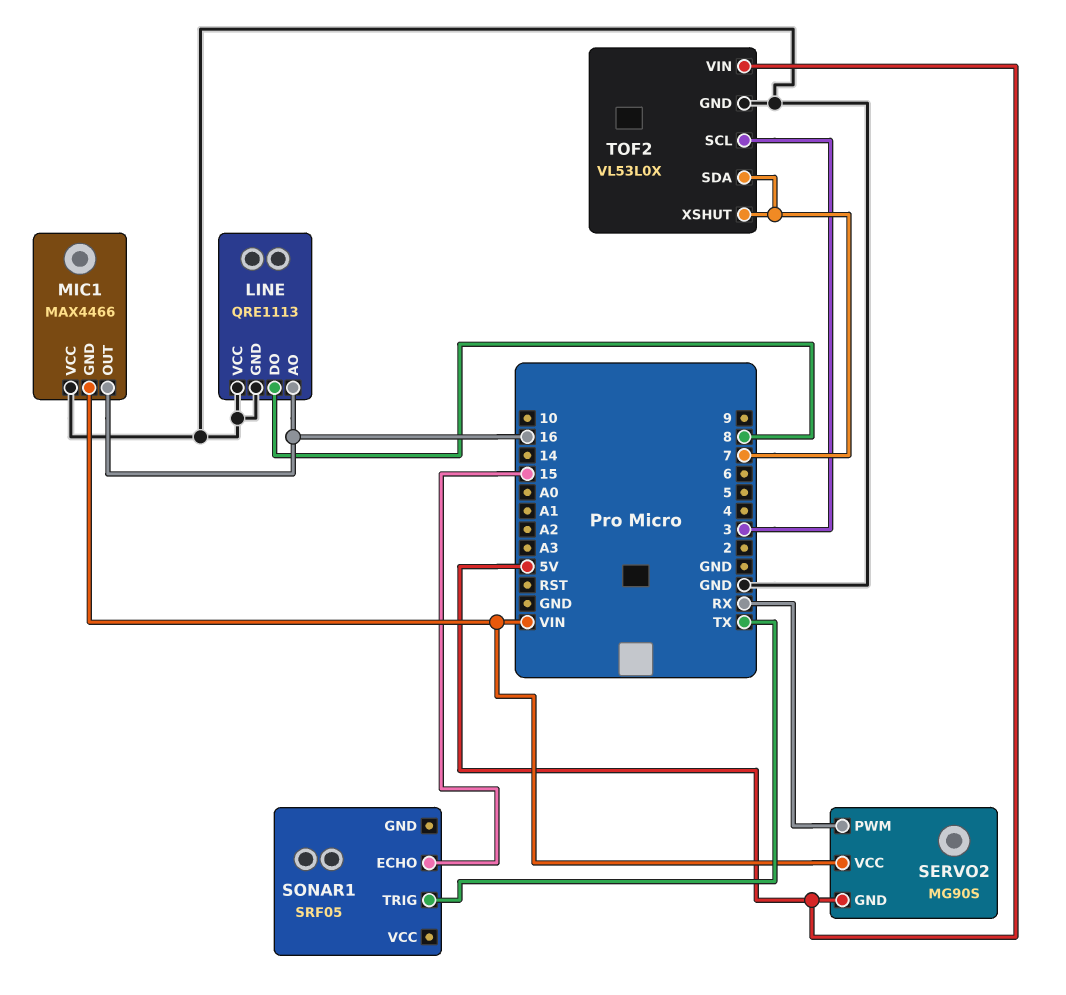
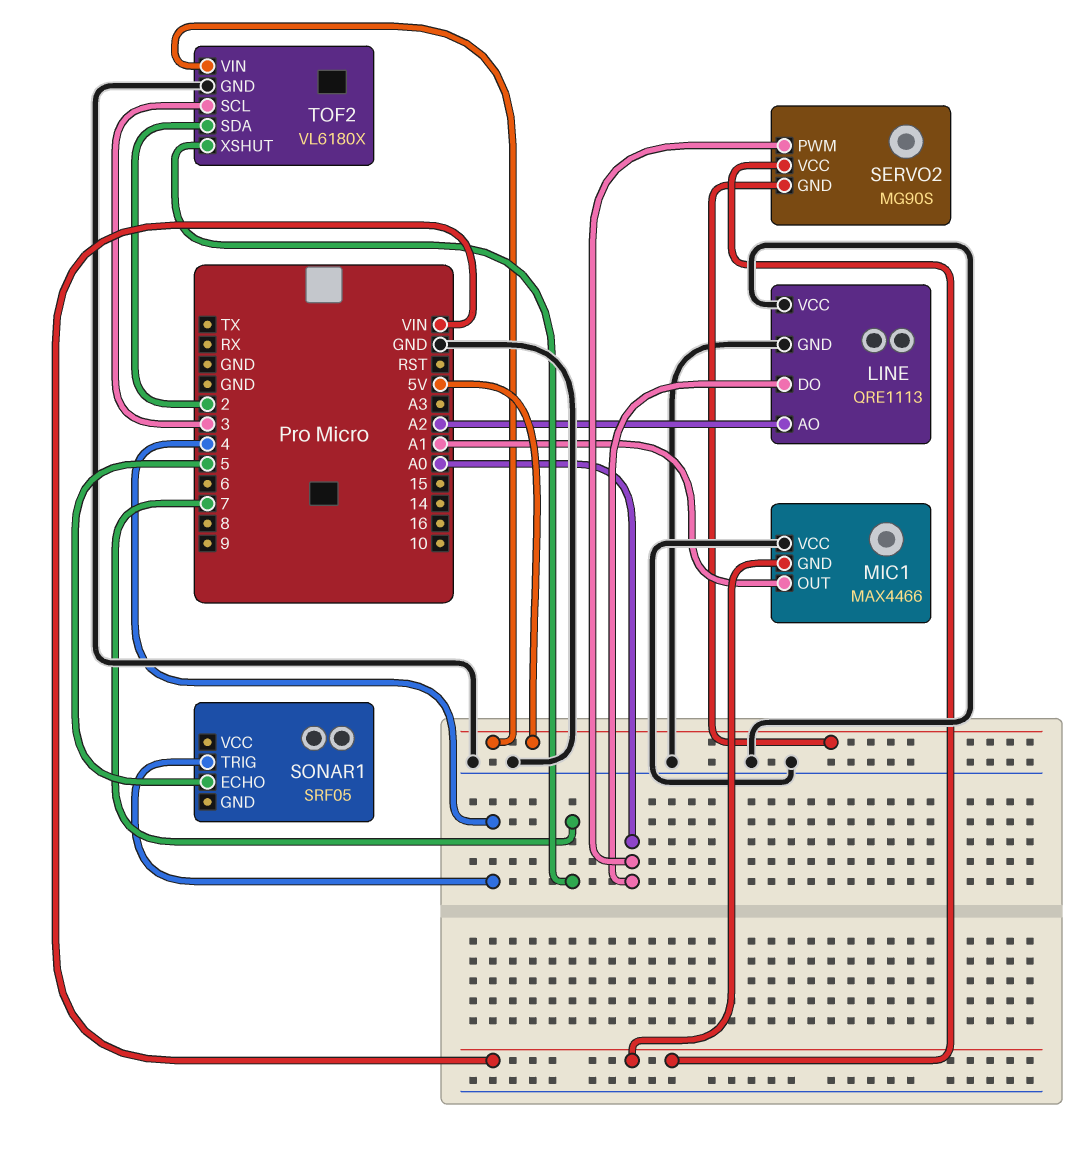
LINE pin AO: 16 -> A2
LINE pin DO: 8 -> A0
MIC1 pin OUT: 16 -> A1
SERVO2 pin PWM: RX -> A0
SONAR1 pin ECHO: 15 -> 5
SONAR1 pin TRIG: TX -> 4
TOF2: VL53L0X -> VL6180X
TOF2 pin SDA: 7 -> 2

